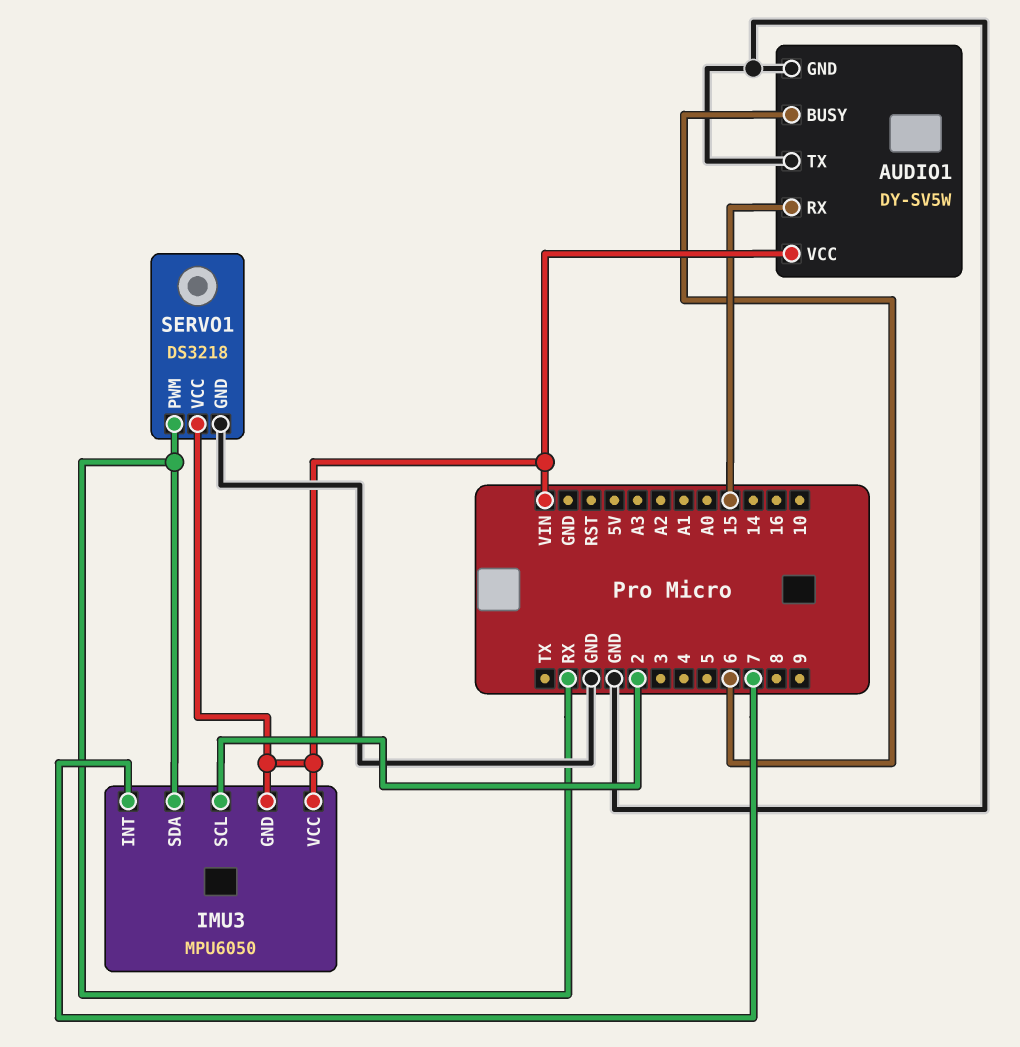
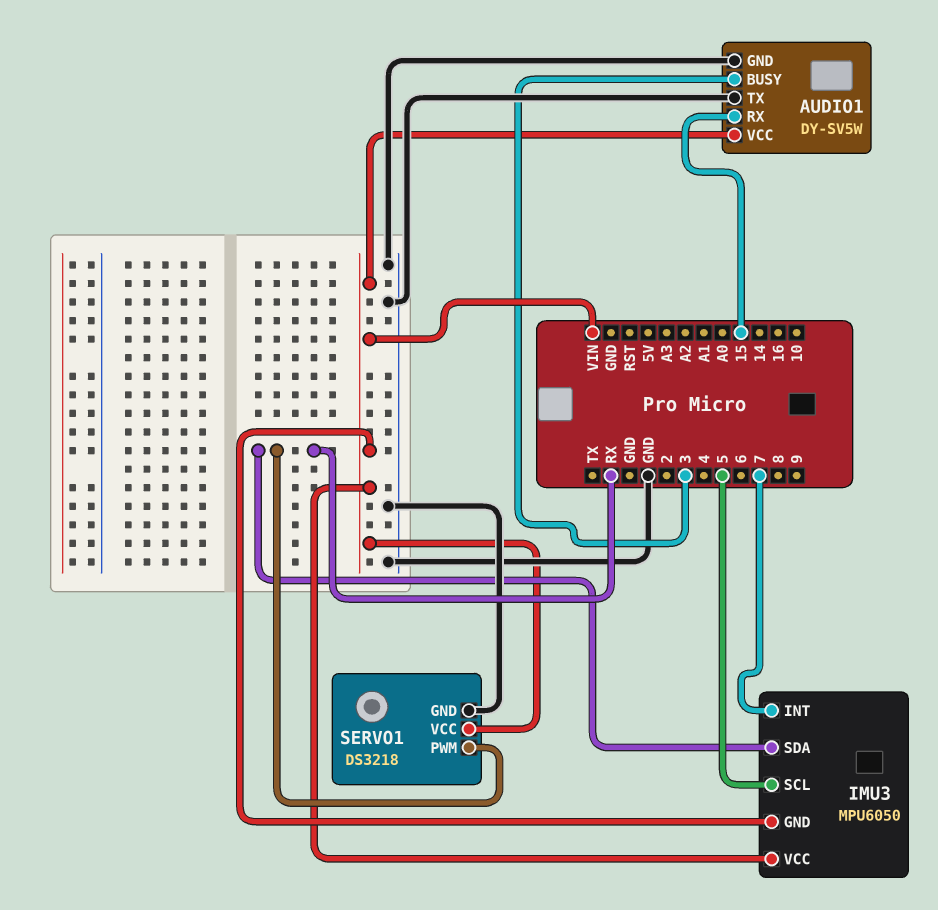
AUDIO1 pin BUSY: 6 -> 3
IMU3 pin SCL: 2 -> 5

